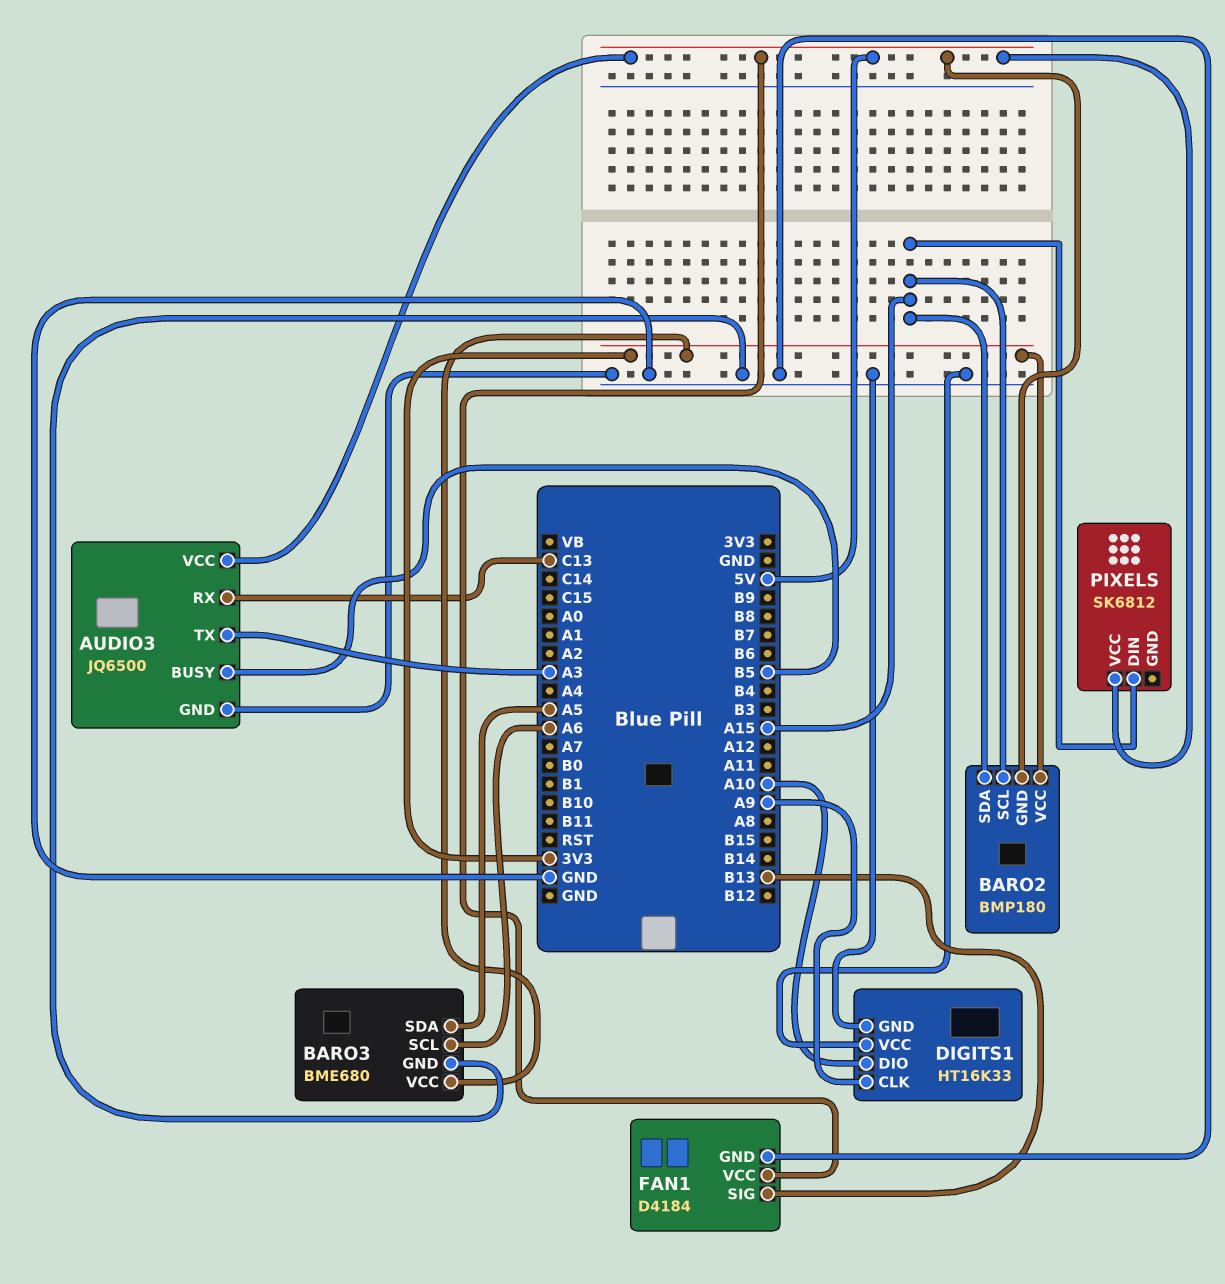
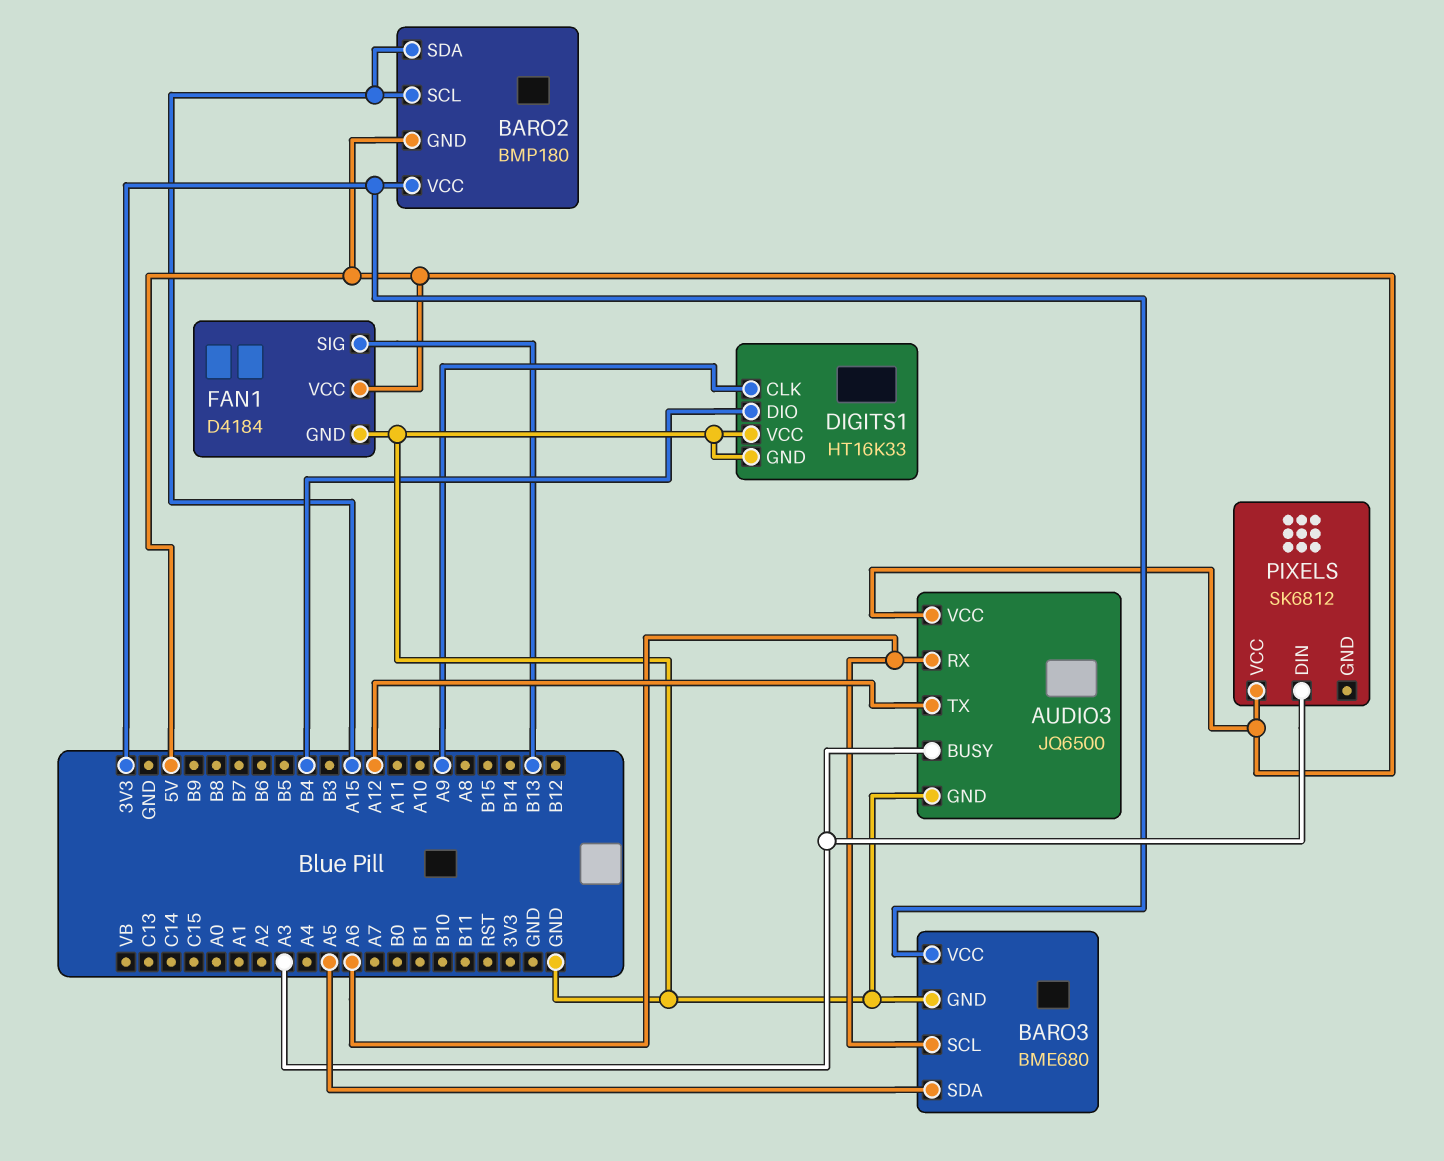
AUDIO3 pin BUSY: B5 -> A3
AUDIO3 pin RX: C13 -> A6
AUDIO3 pin TX: A3 -> A12
DIGITS1 pin DIO: A10 -> B4
PIXELS pin DIN: A15 -> A3

